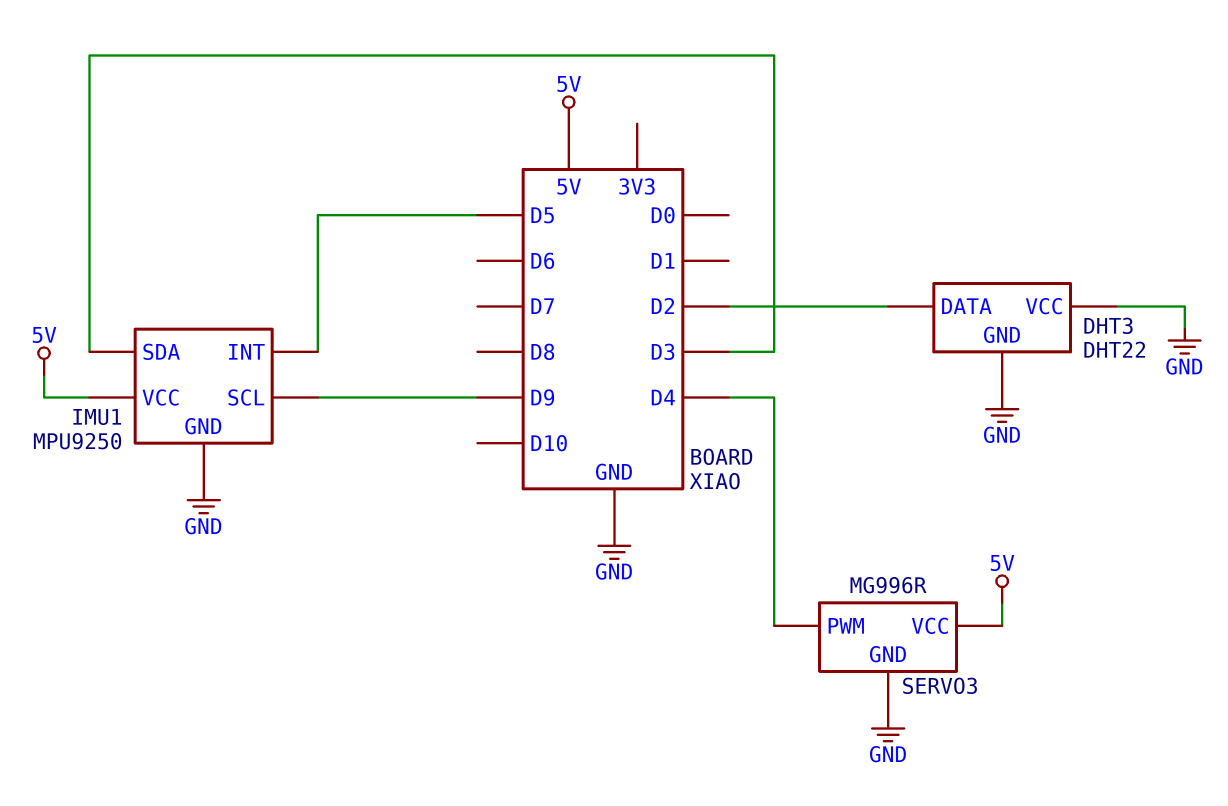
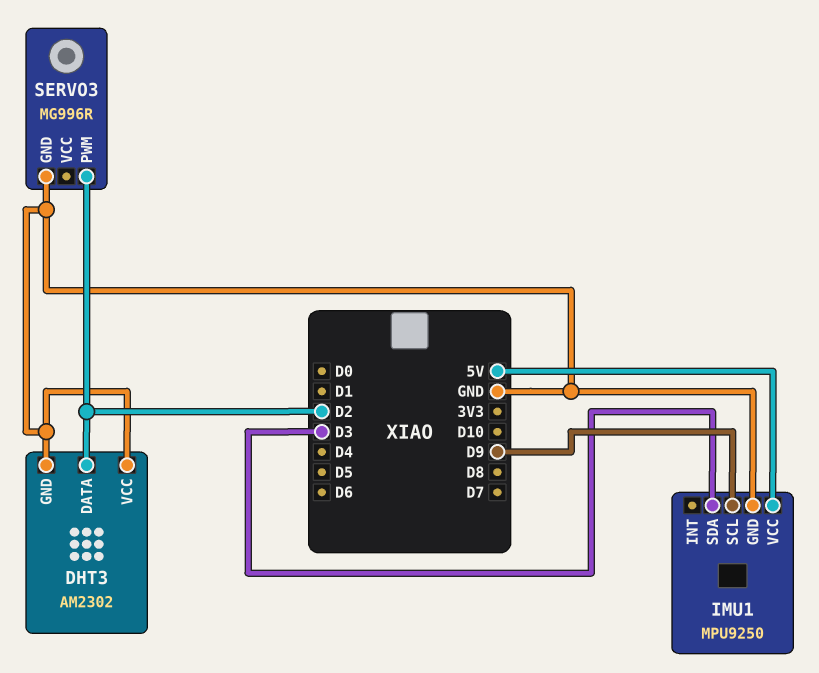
DHT3: DHT22 -> AM2302
IMU1 pin INT: D5 -> none
SERVO3 pin PWM: D4 -> D2
SERVO3 pin VCC: 5V -> none

